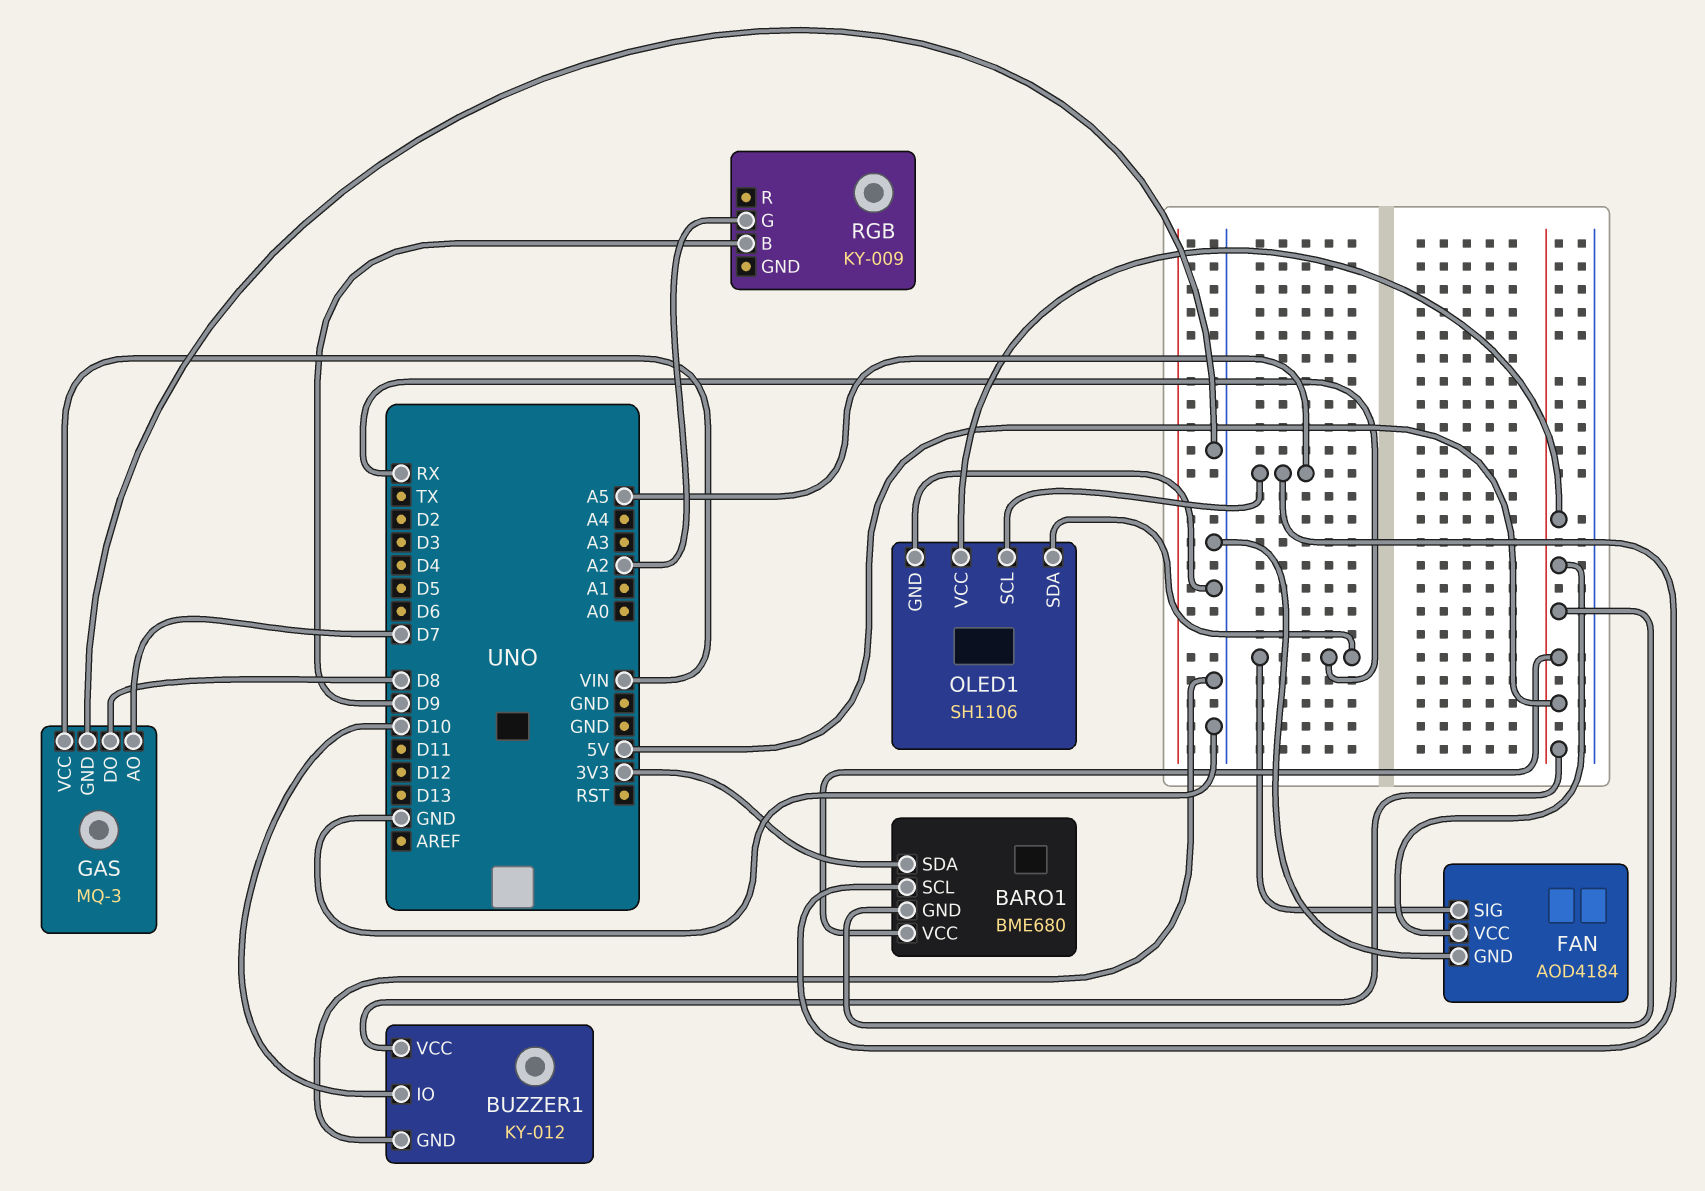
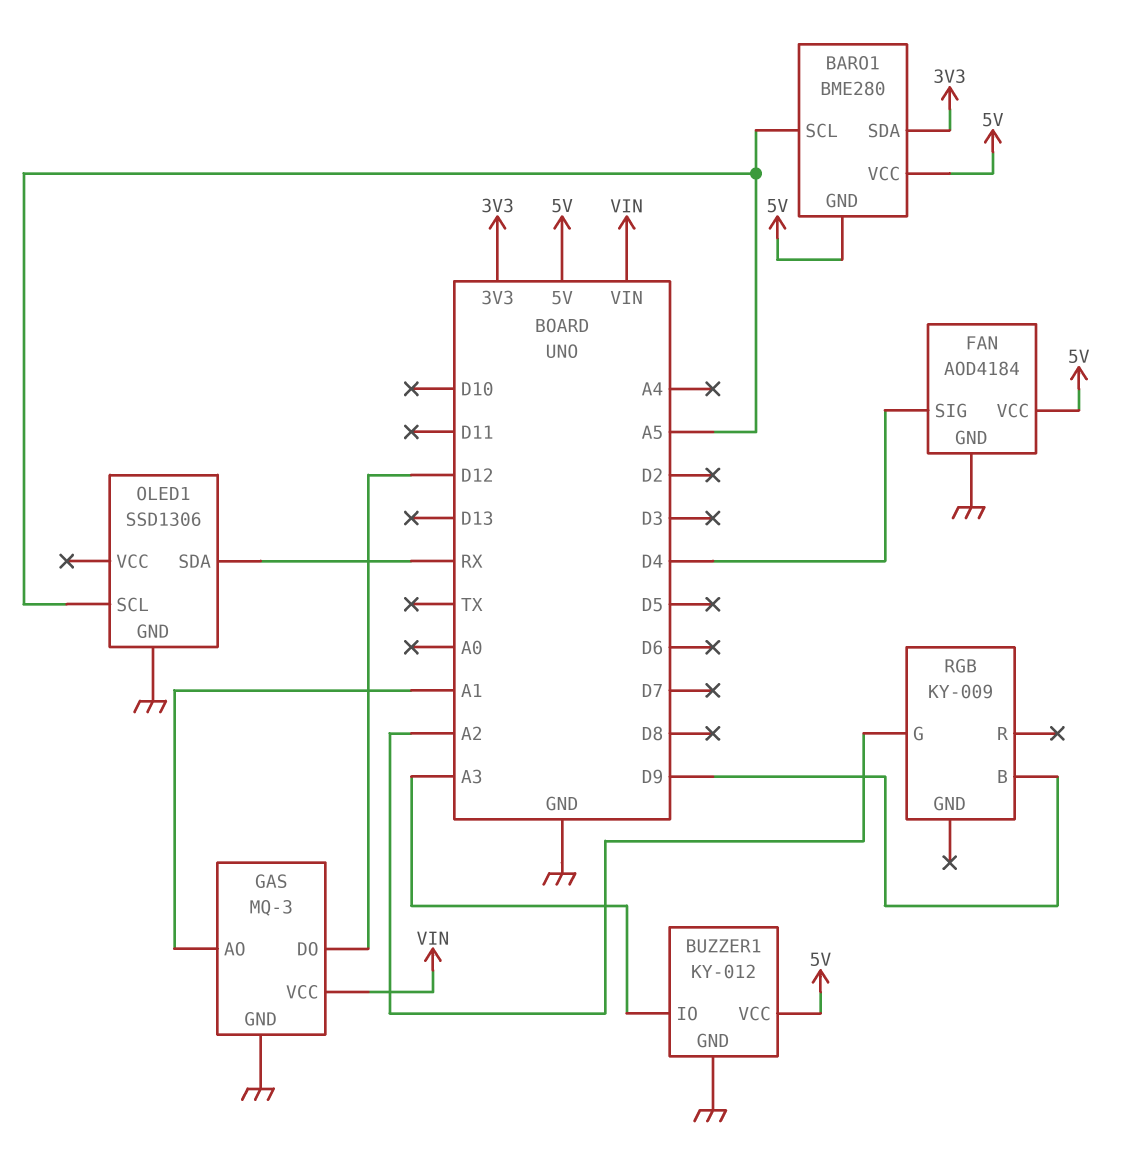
BARO1: BME680 -> BME280
BUZZER1 pin IO: D10 -> A3
FAN pin SIG: RX -> D4
GAS pin AO: D7 -> A1
GAS pin DO: D8 -> D12
OLED1: SH1106 -> SSD1306
OLED1 pin VCC: 5V -> none

